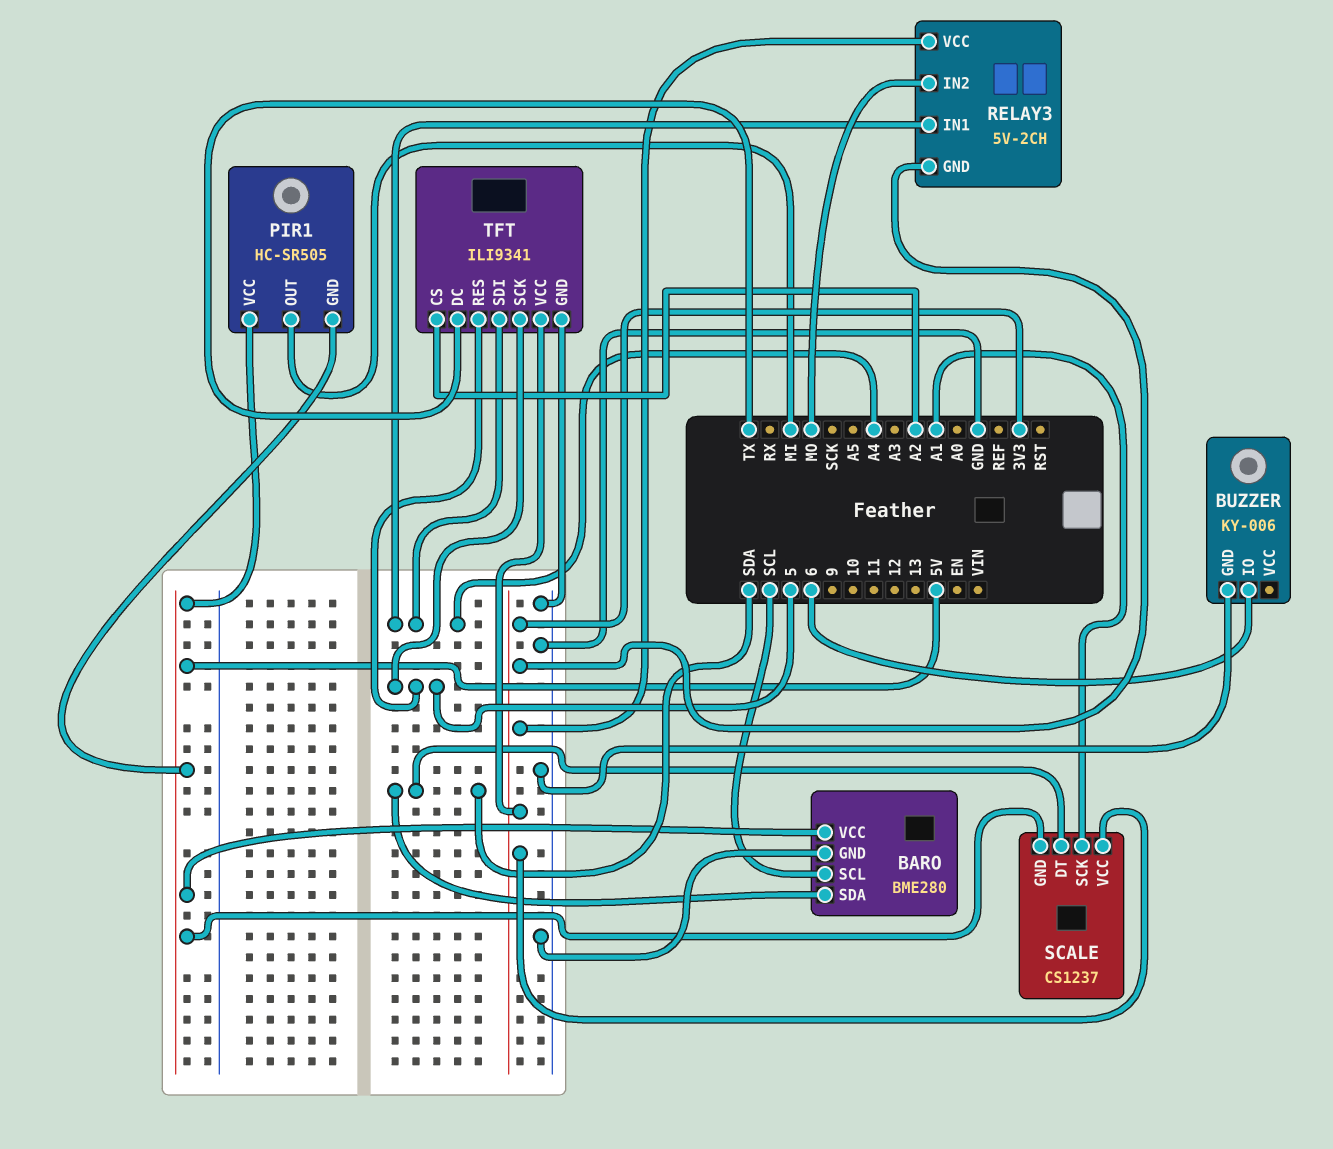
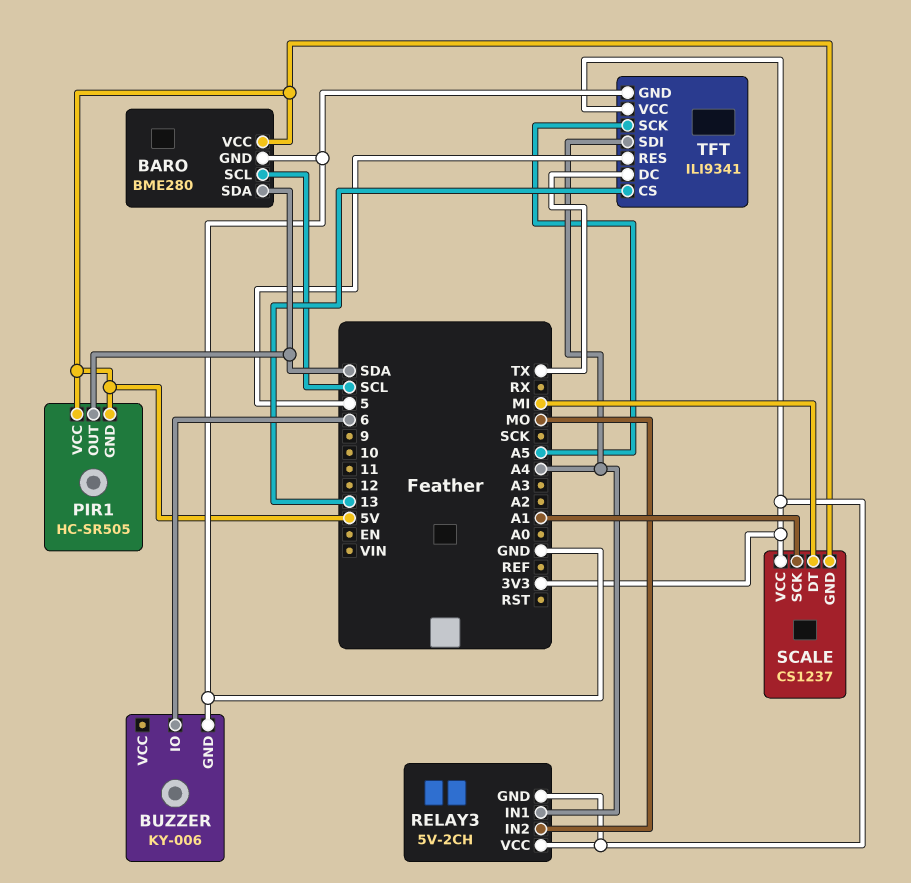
PIR1 pin OUT: MI -> SDA
SCALE pin DT: SDA -> MI
TFT pin CS: A2 -> 13
TFT pin SCK: 5 -> A5

